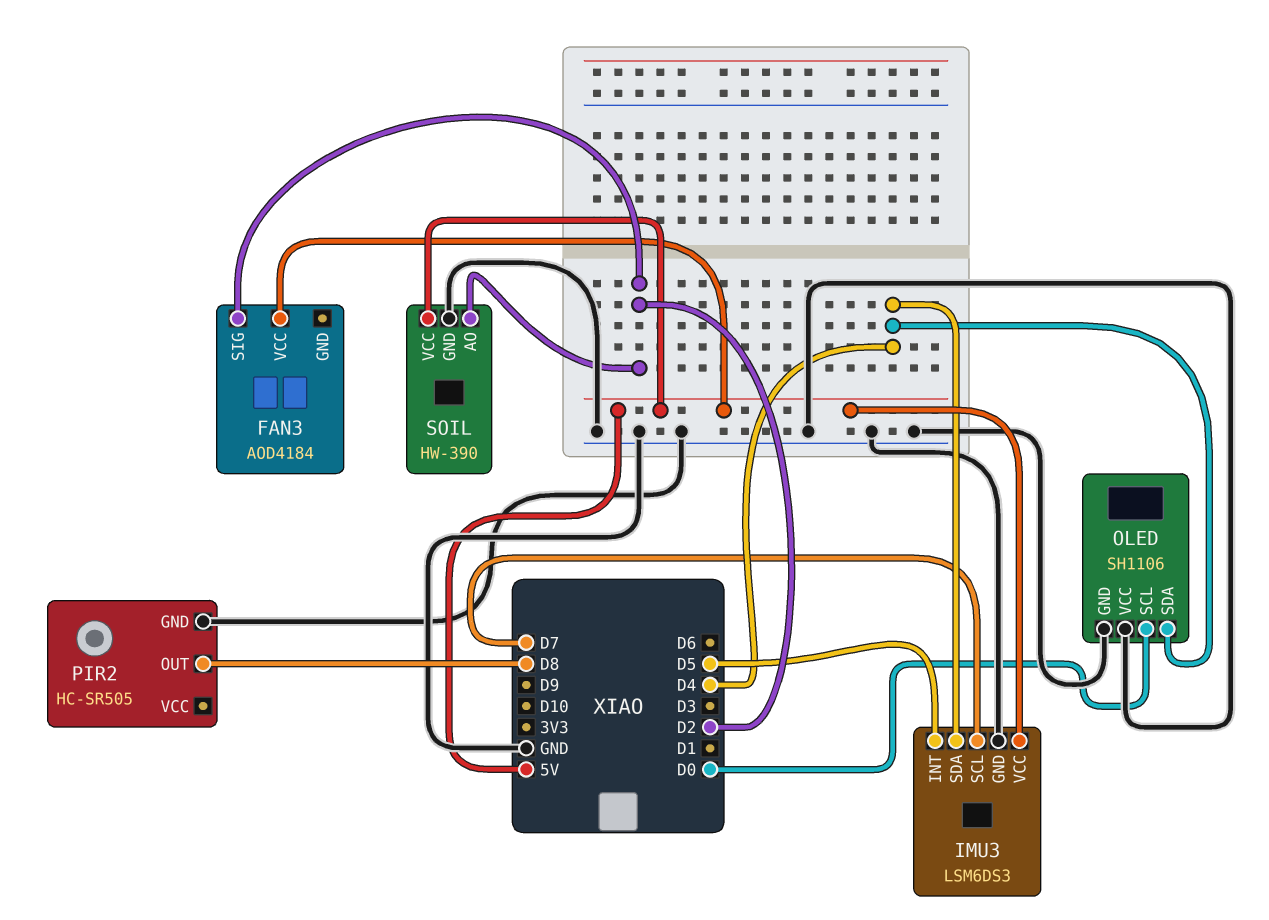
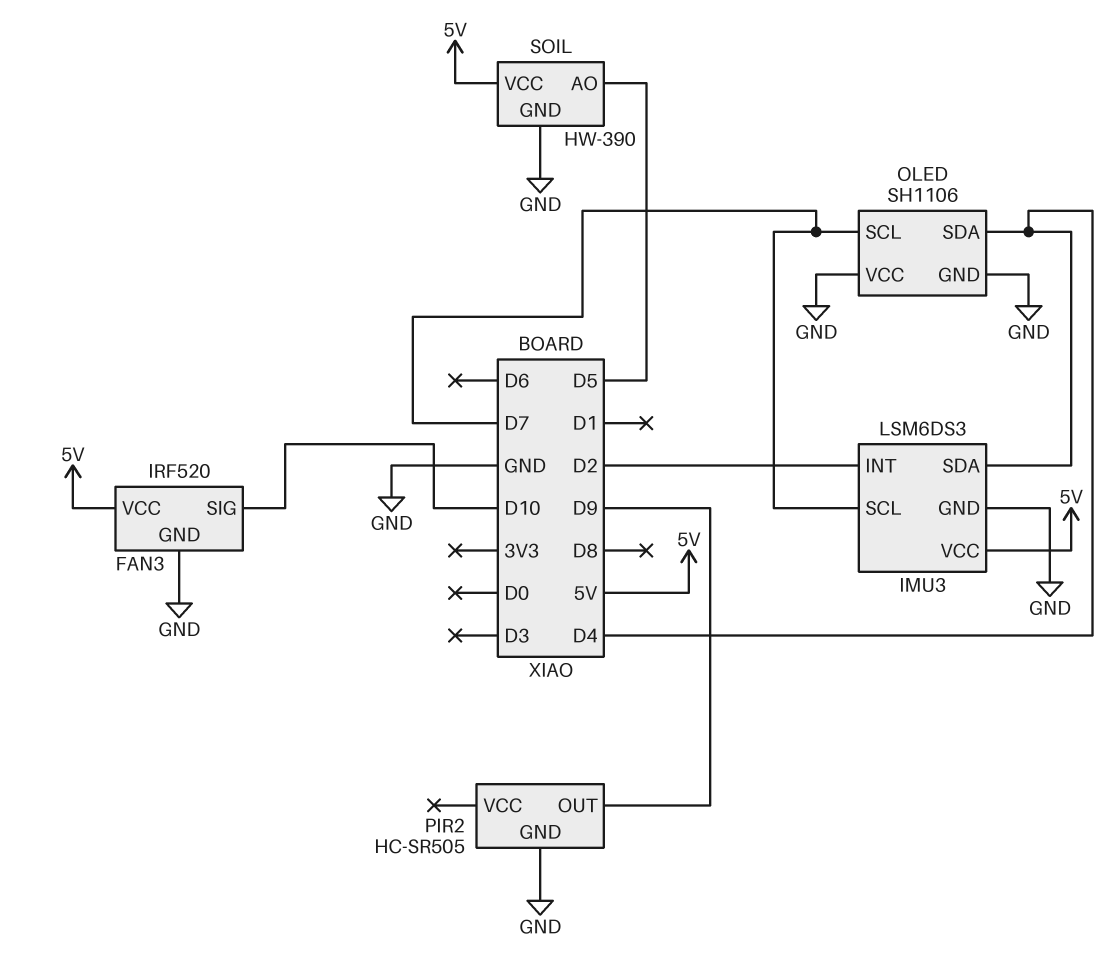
FAN3: AOD4184 -> IRF520
FAN3 pin GND: none -> GND
FAN3 pin SIG: D2 -> D10
IMU3 pin INT: D5 -> D2
OLED pin SCL: D0 -> D7
PIR2 pin OUT: D8 -> D9
SOIL pin AO: D2 -> D5

